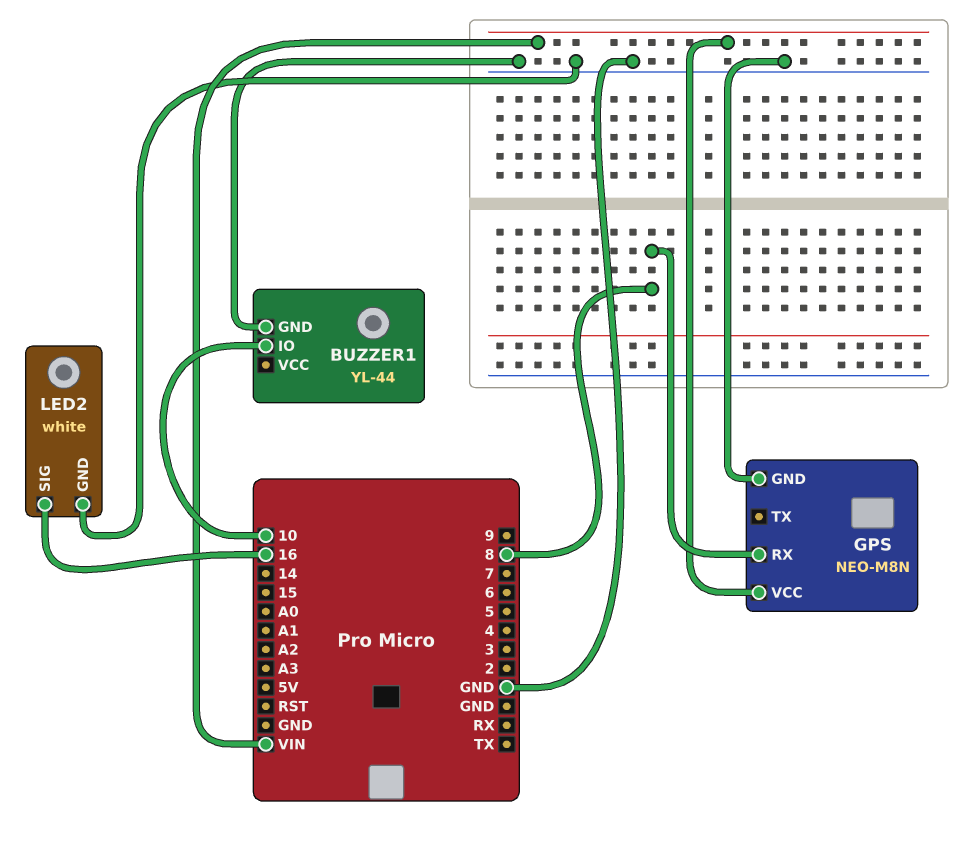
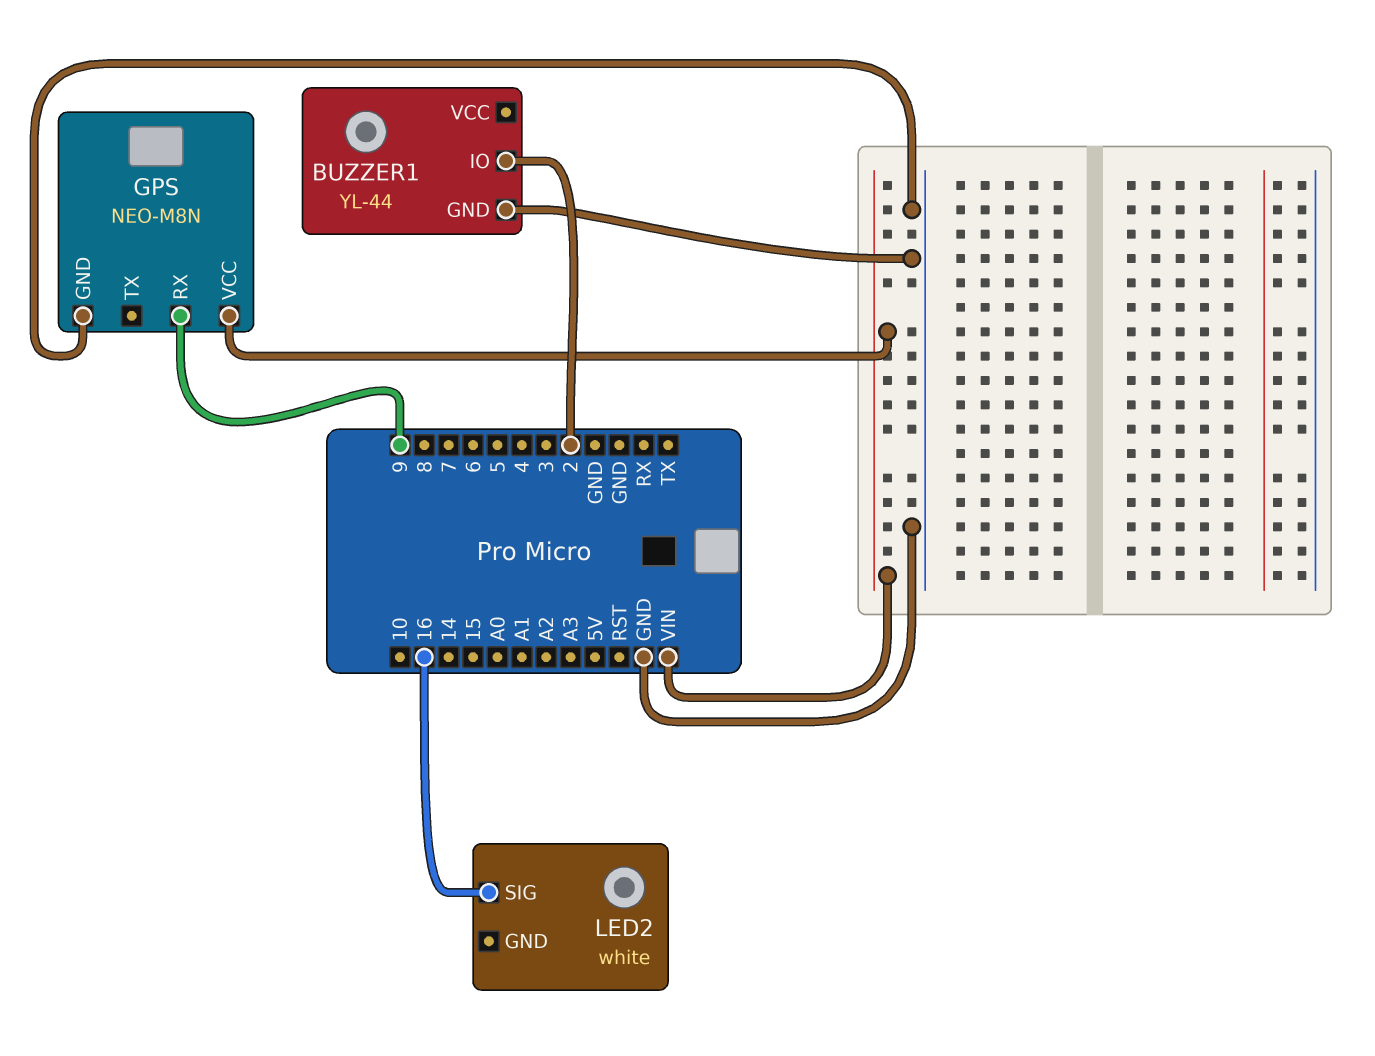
BUZZER1 pin IO: 10 -> 2
GPS pin RX: 8 -> 9
LED2 pin GND: GND -> none

